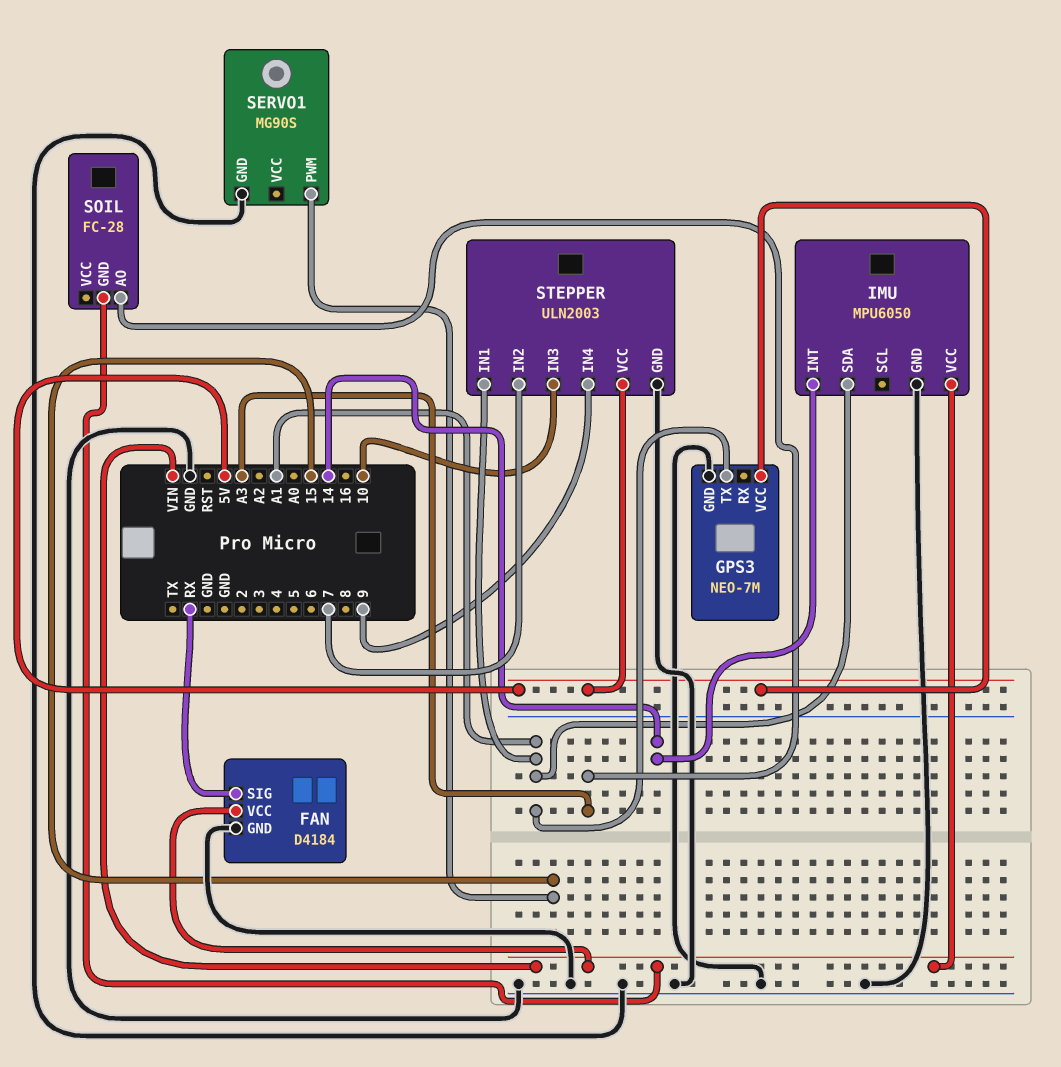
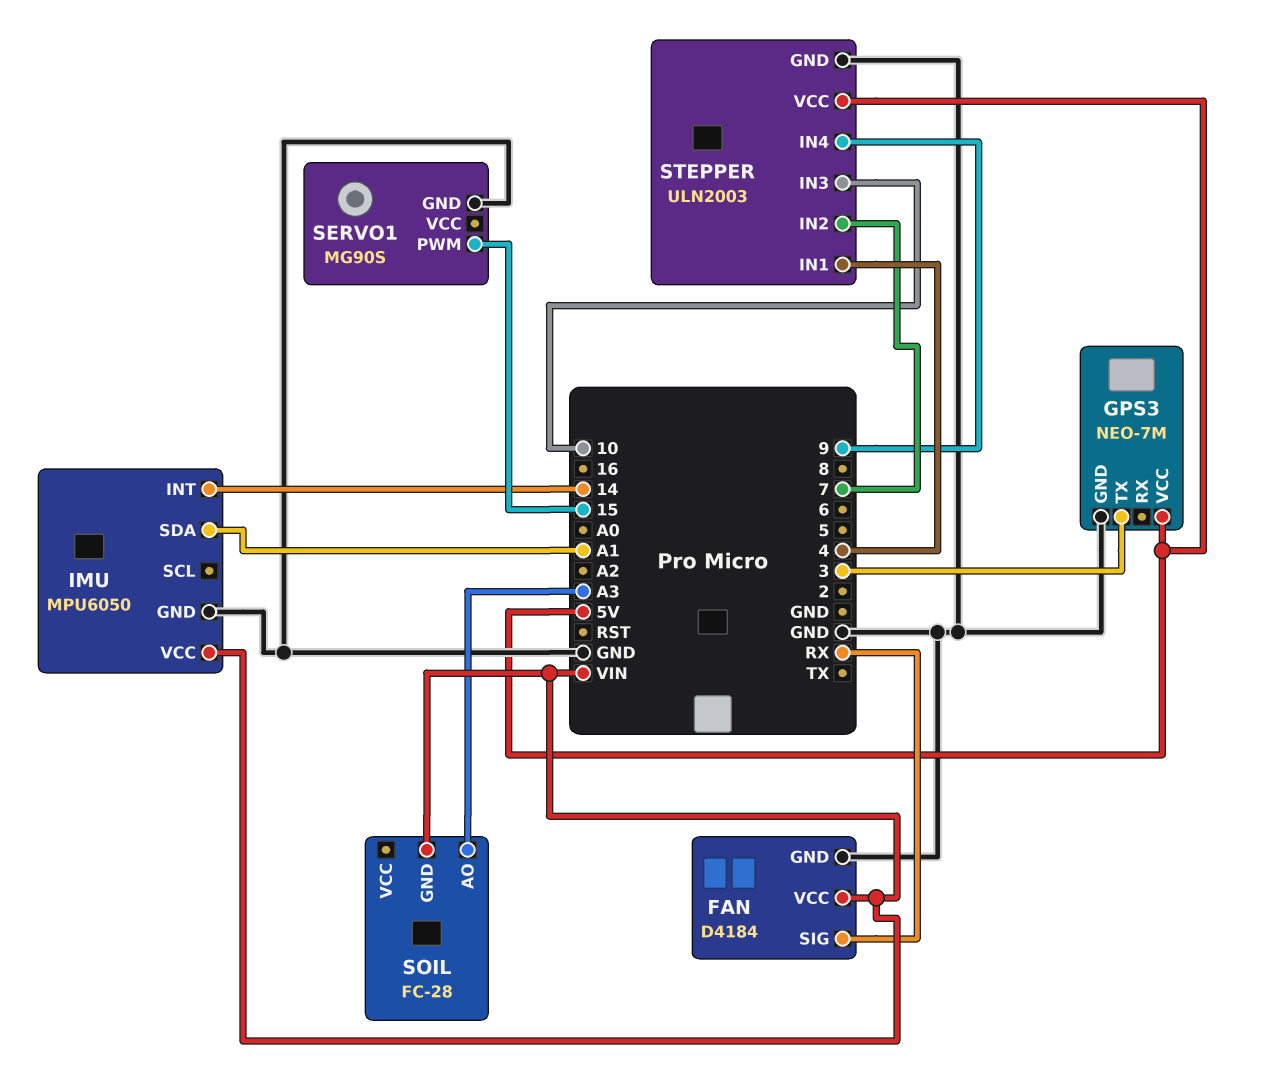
GPS3 pin TX: A1 -> 3
STEPPER pin IN1: A1 -> 4

